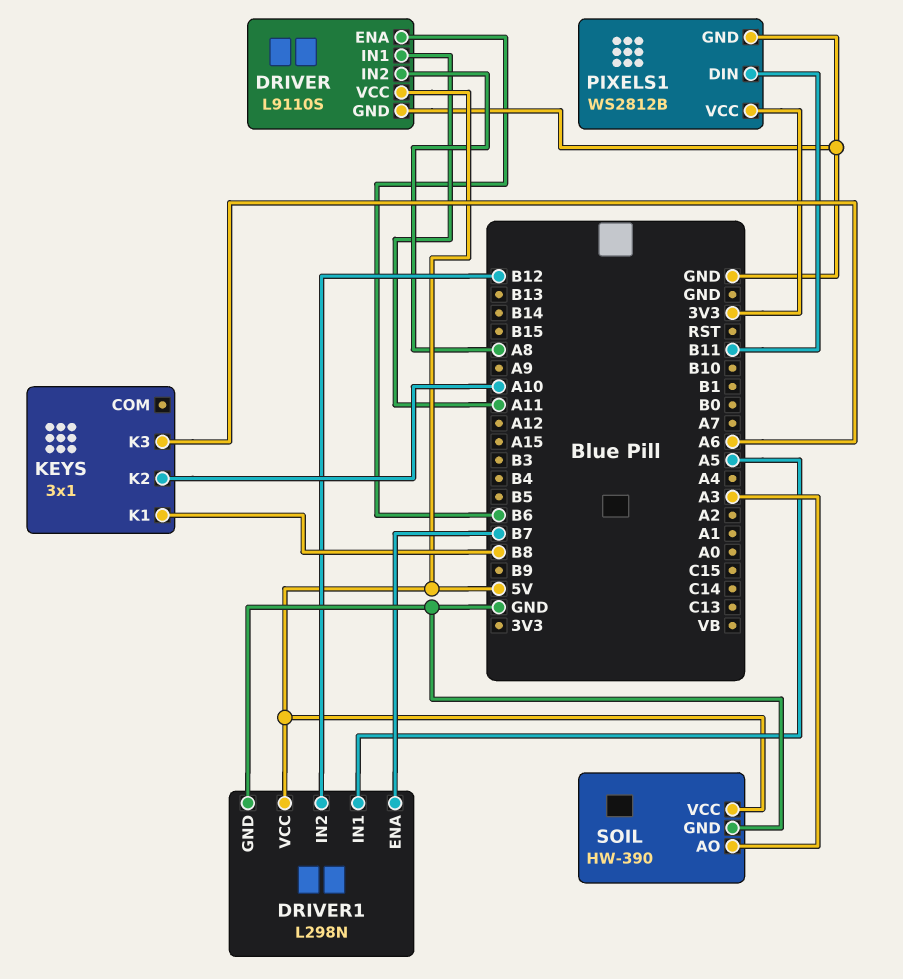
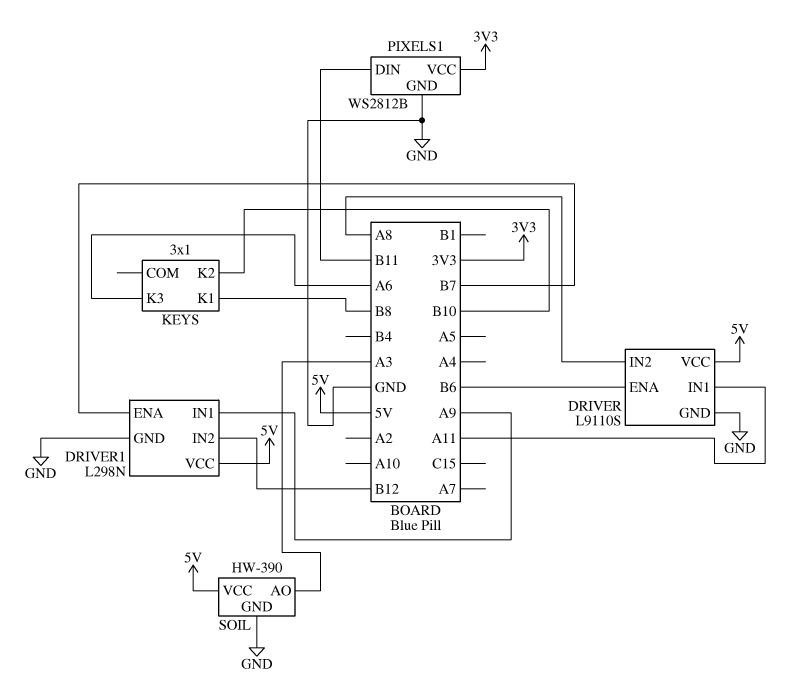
DRIVER1 pin IN1: A5 -> A9
KEYS pin K2: A10 -> B10

